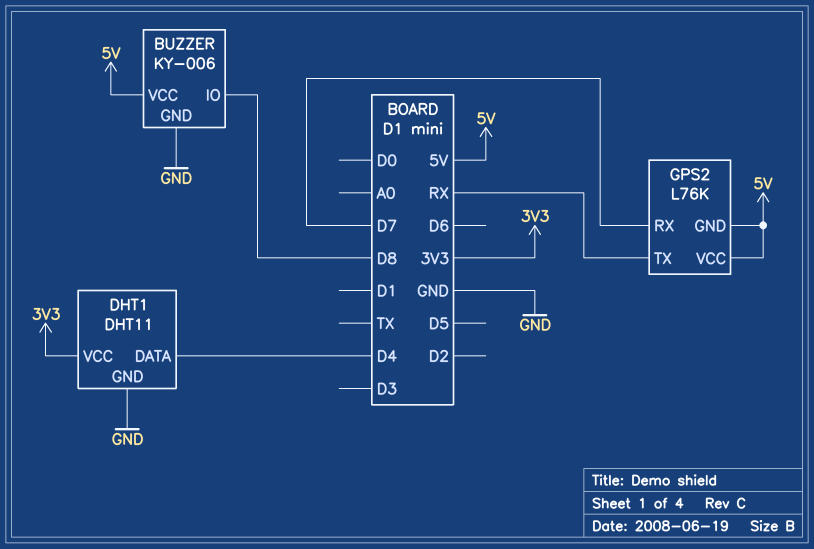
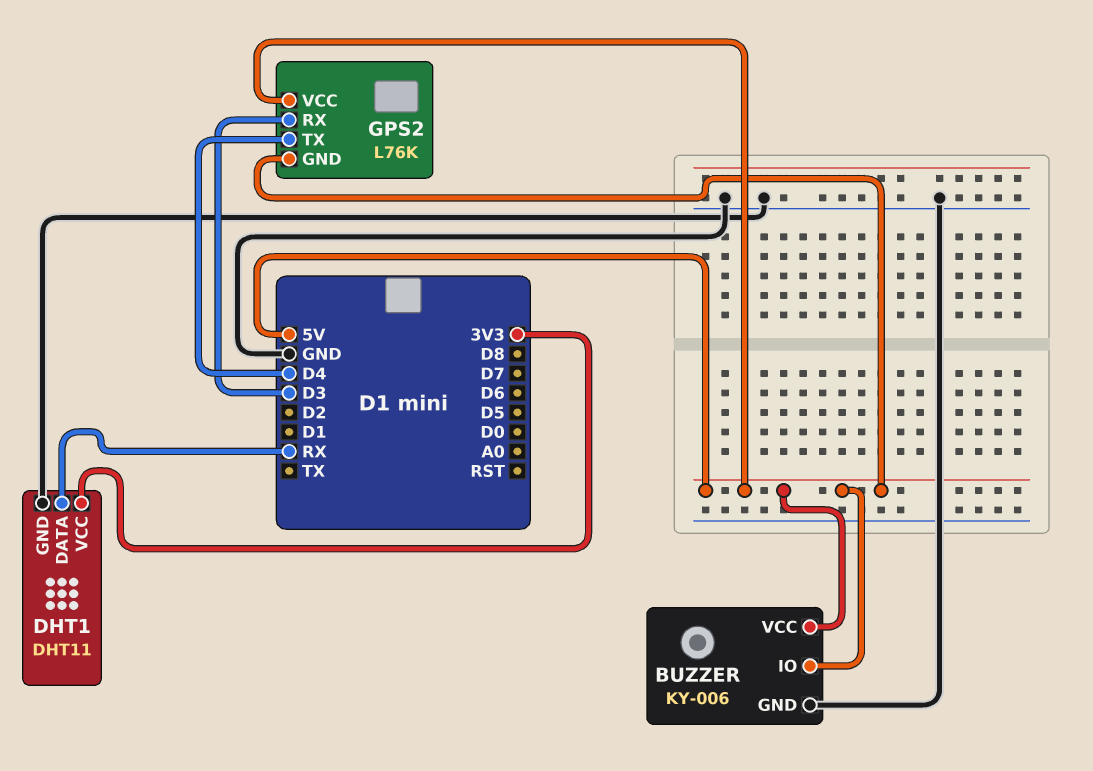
BUZZER pin IO: D8 -> 5V
DHT1 pin DATA: D4 -> RX
GPS2 pin RX: D7 -> D3
GPS2 pin TX: RX -> D4

